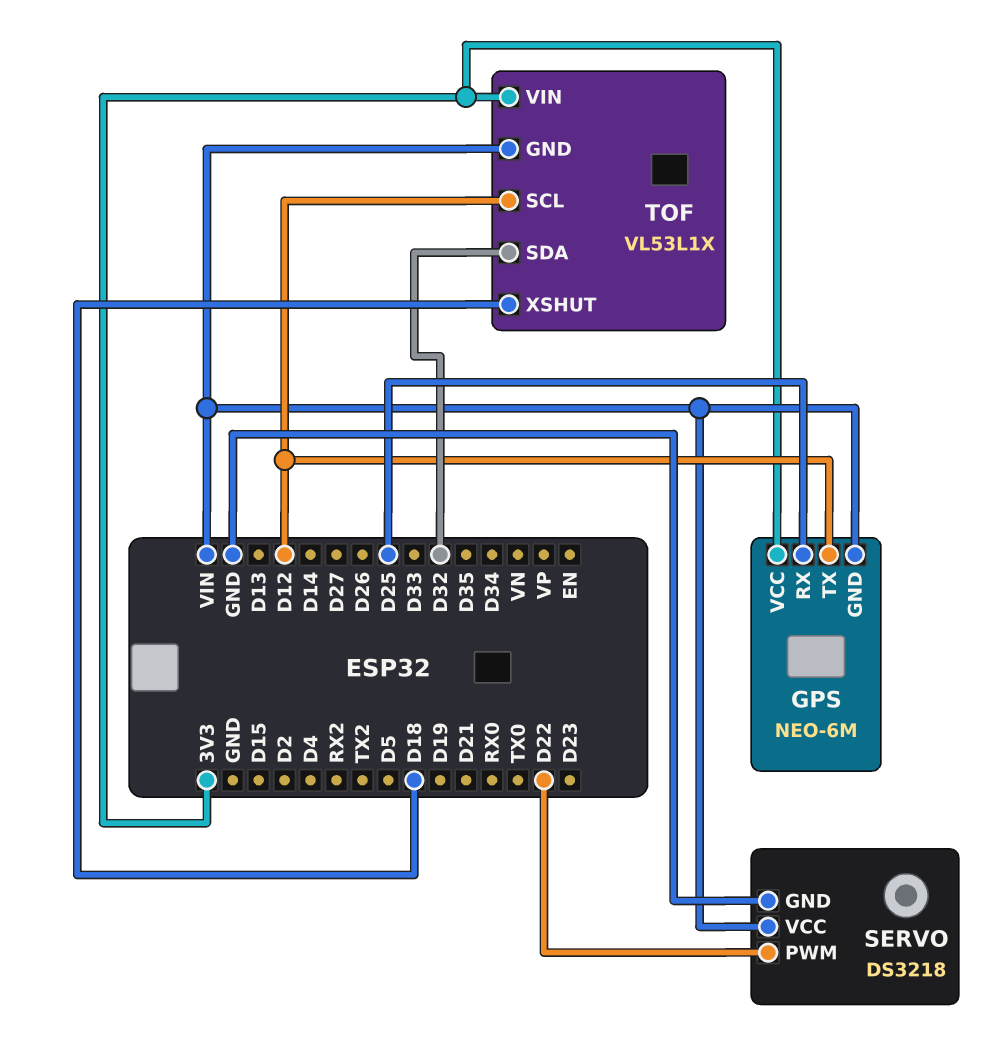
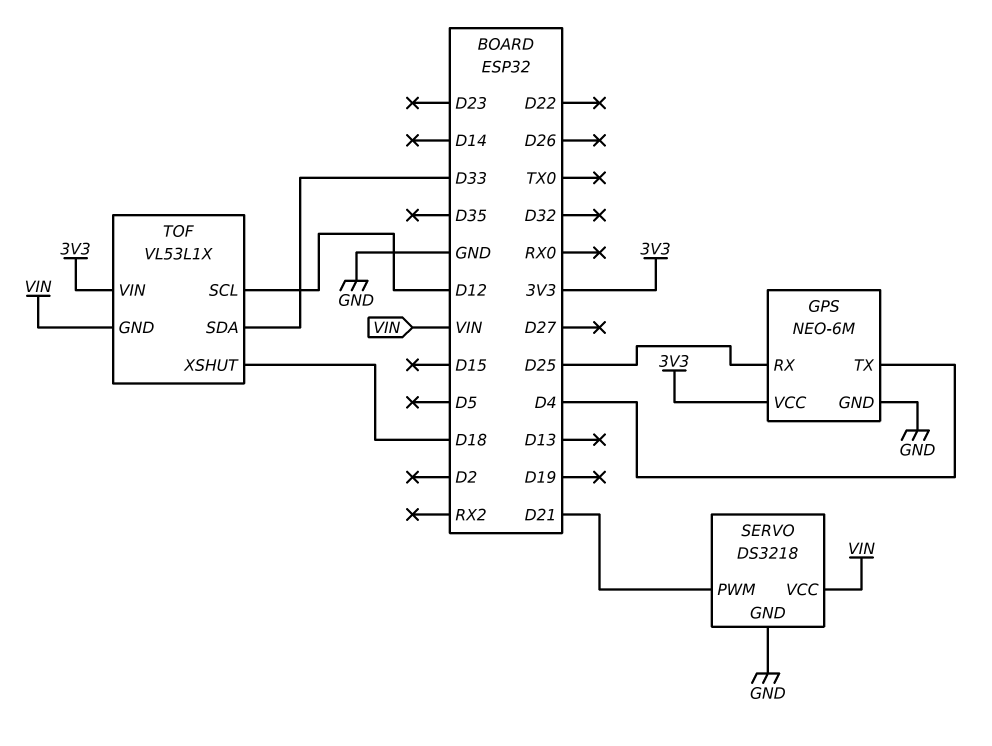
GPS pin GND: VIN -> GND
GPS pin TX: D12 -> D4
SERVO pin PWM: D22 -> D21
TOF pin SDA: D32 -> D33

